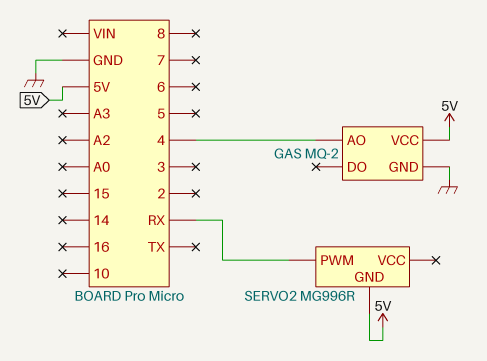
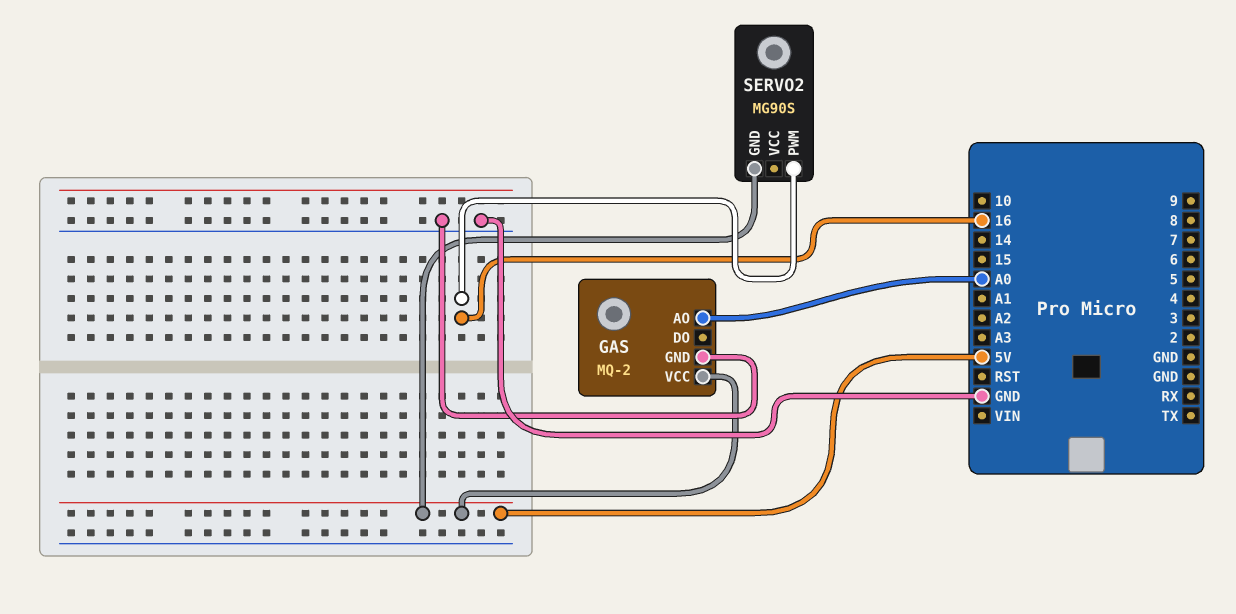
GAS pin AO: 4 -> A0
SERVO2: MG996R -> MG90S
SERVO2 pin PWM: RX -> 16

